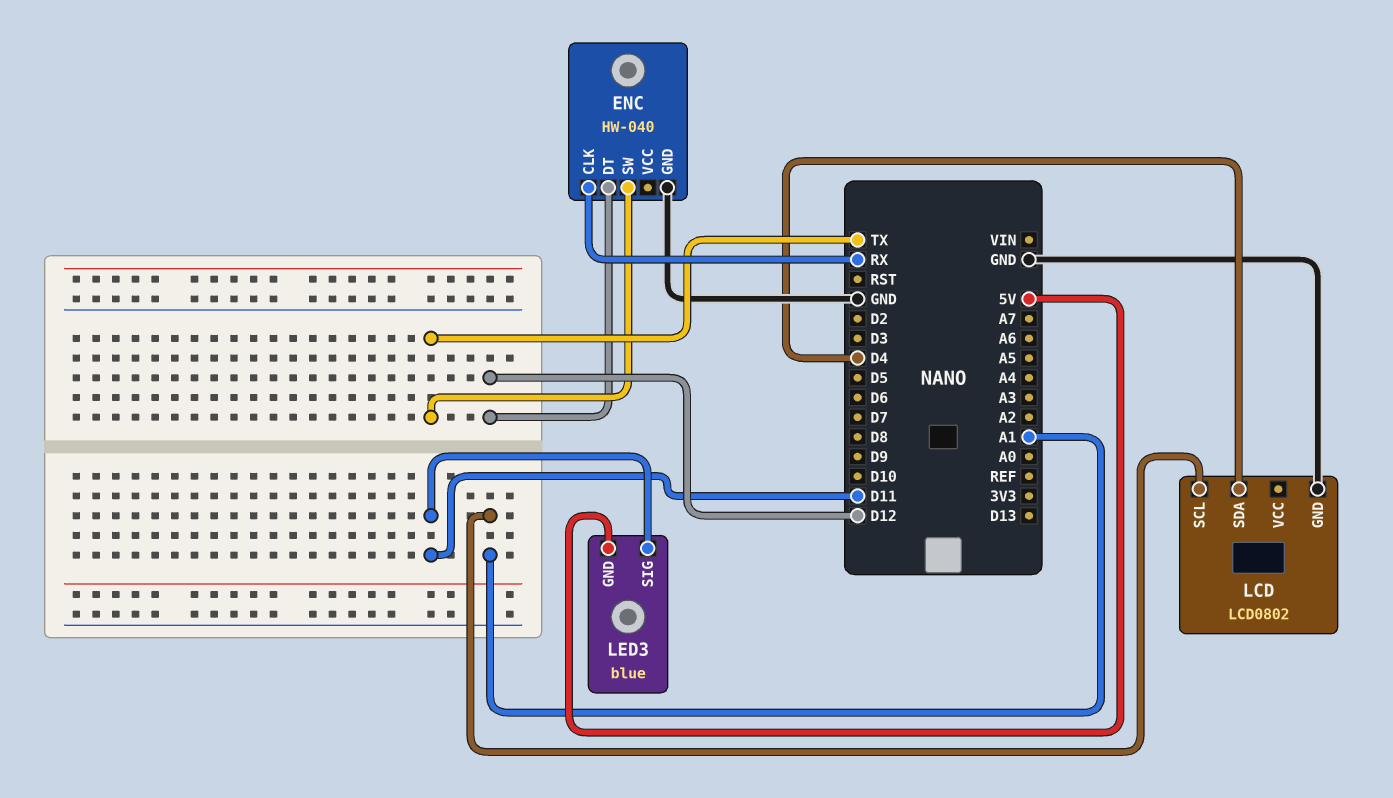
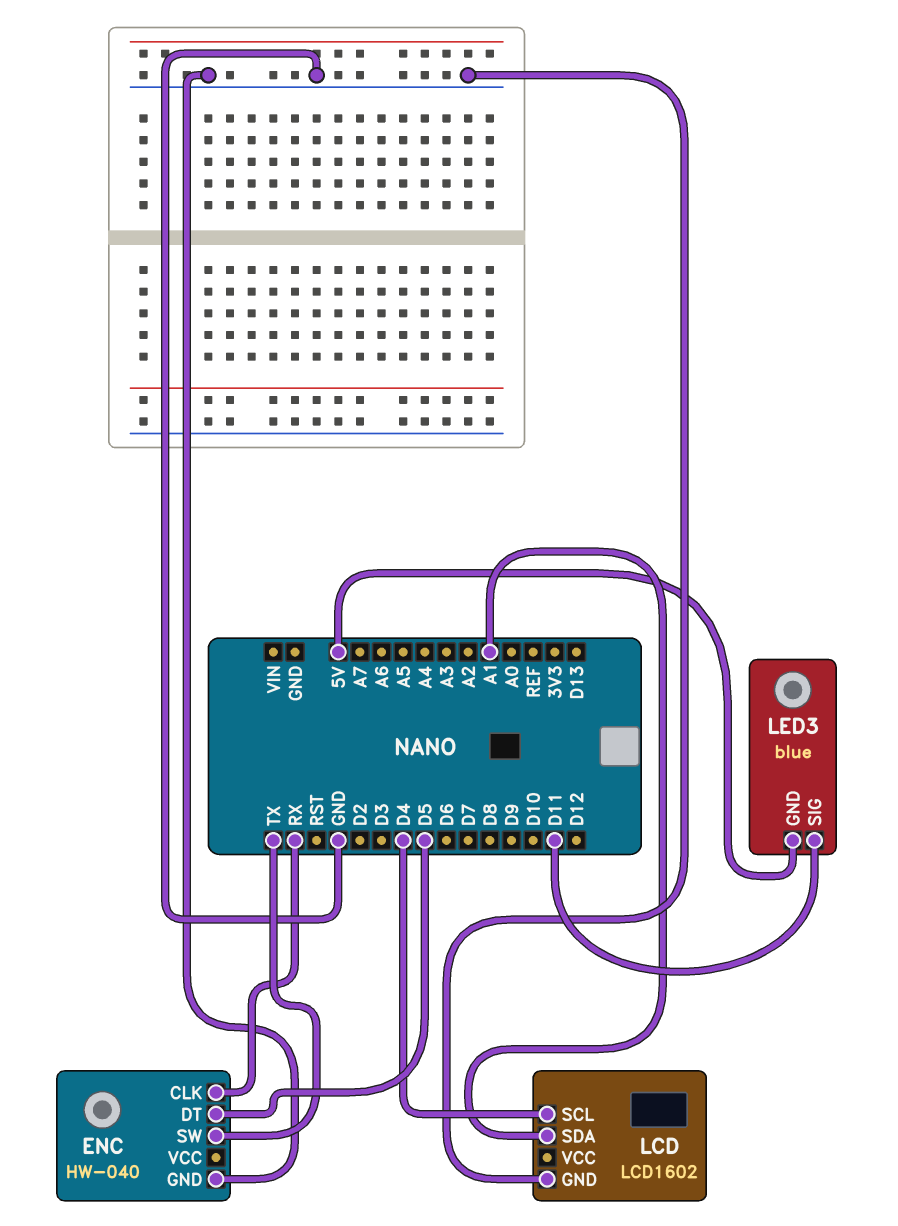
ENC pin DT: D12 -> D5
LCD: LCD0802 -> LCD1602
LCD pin SCL: A1 -> D4
LCD pin SDA: D4 -> A1

